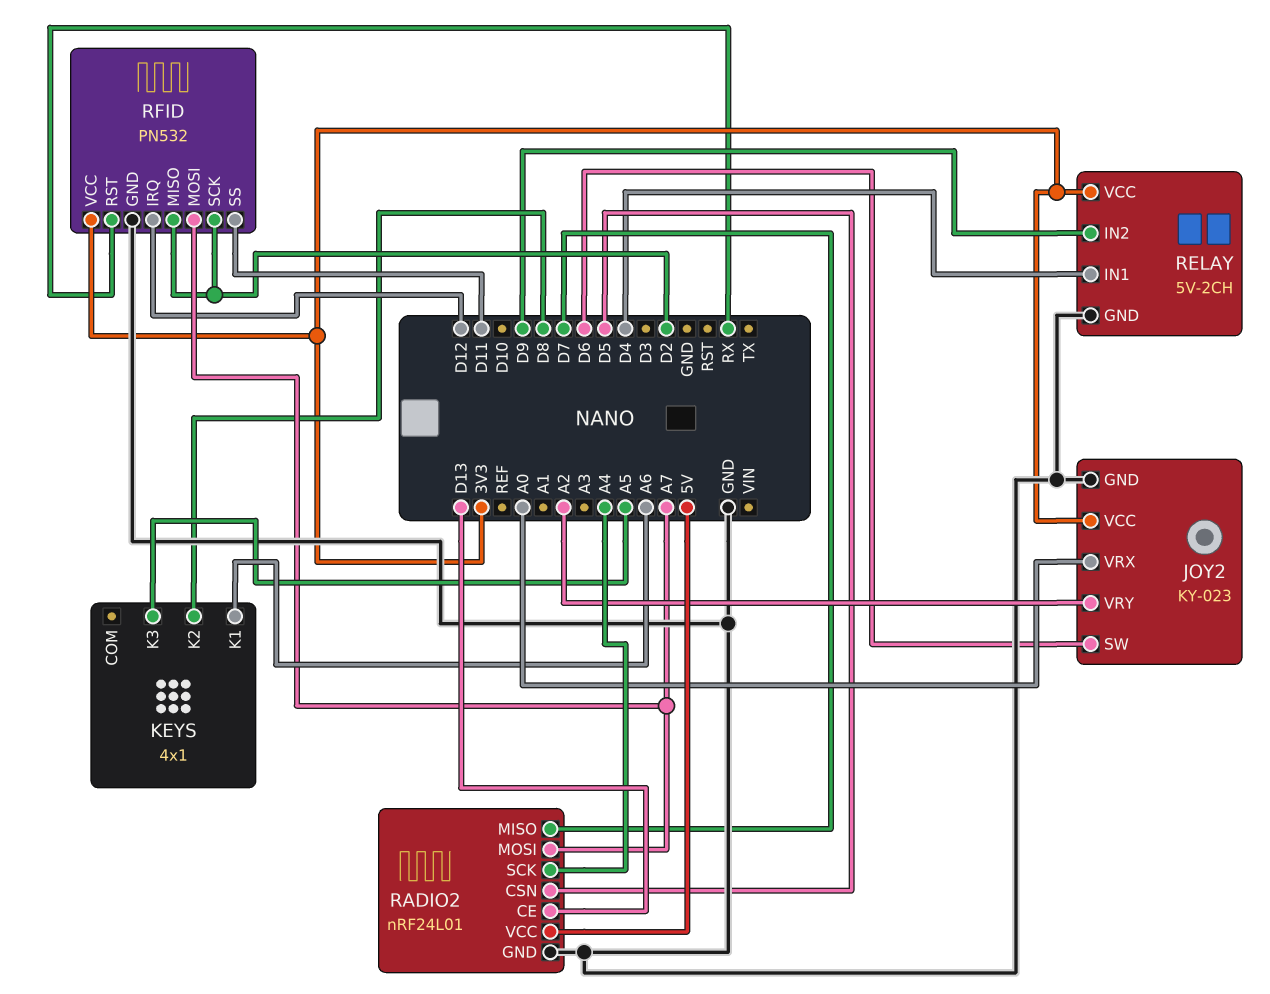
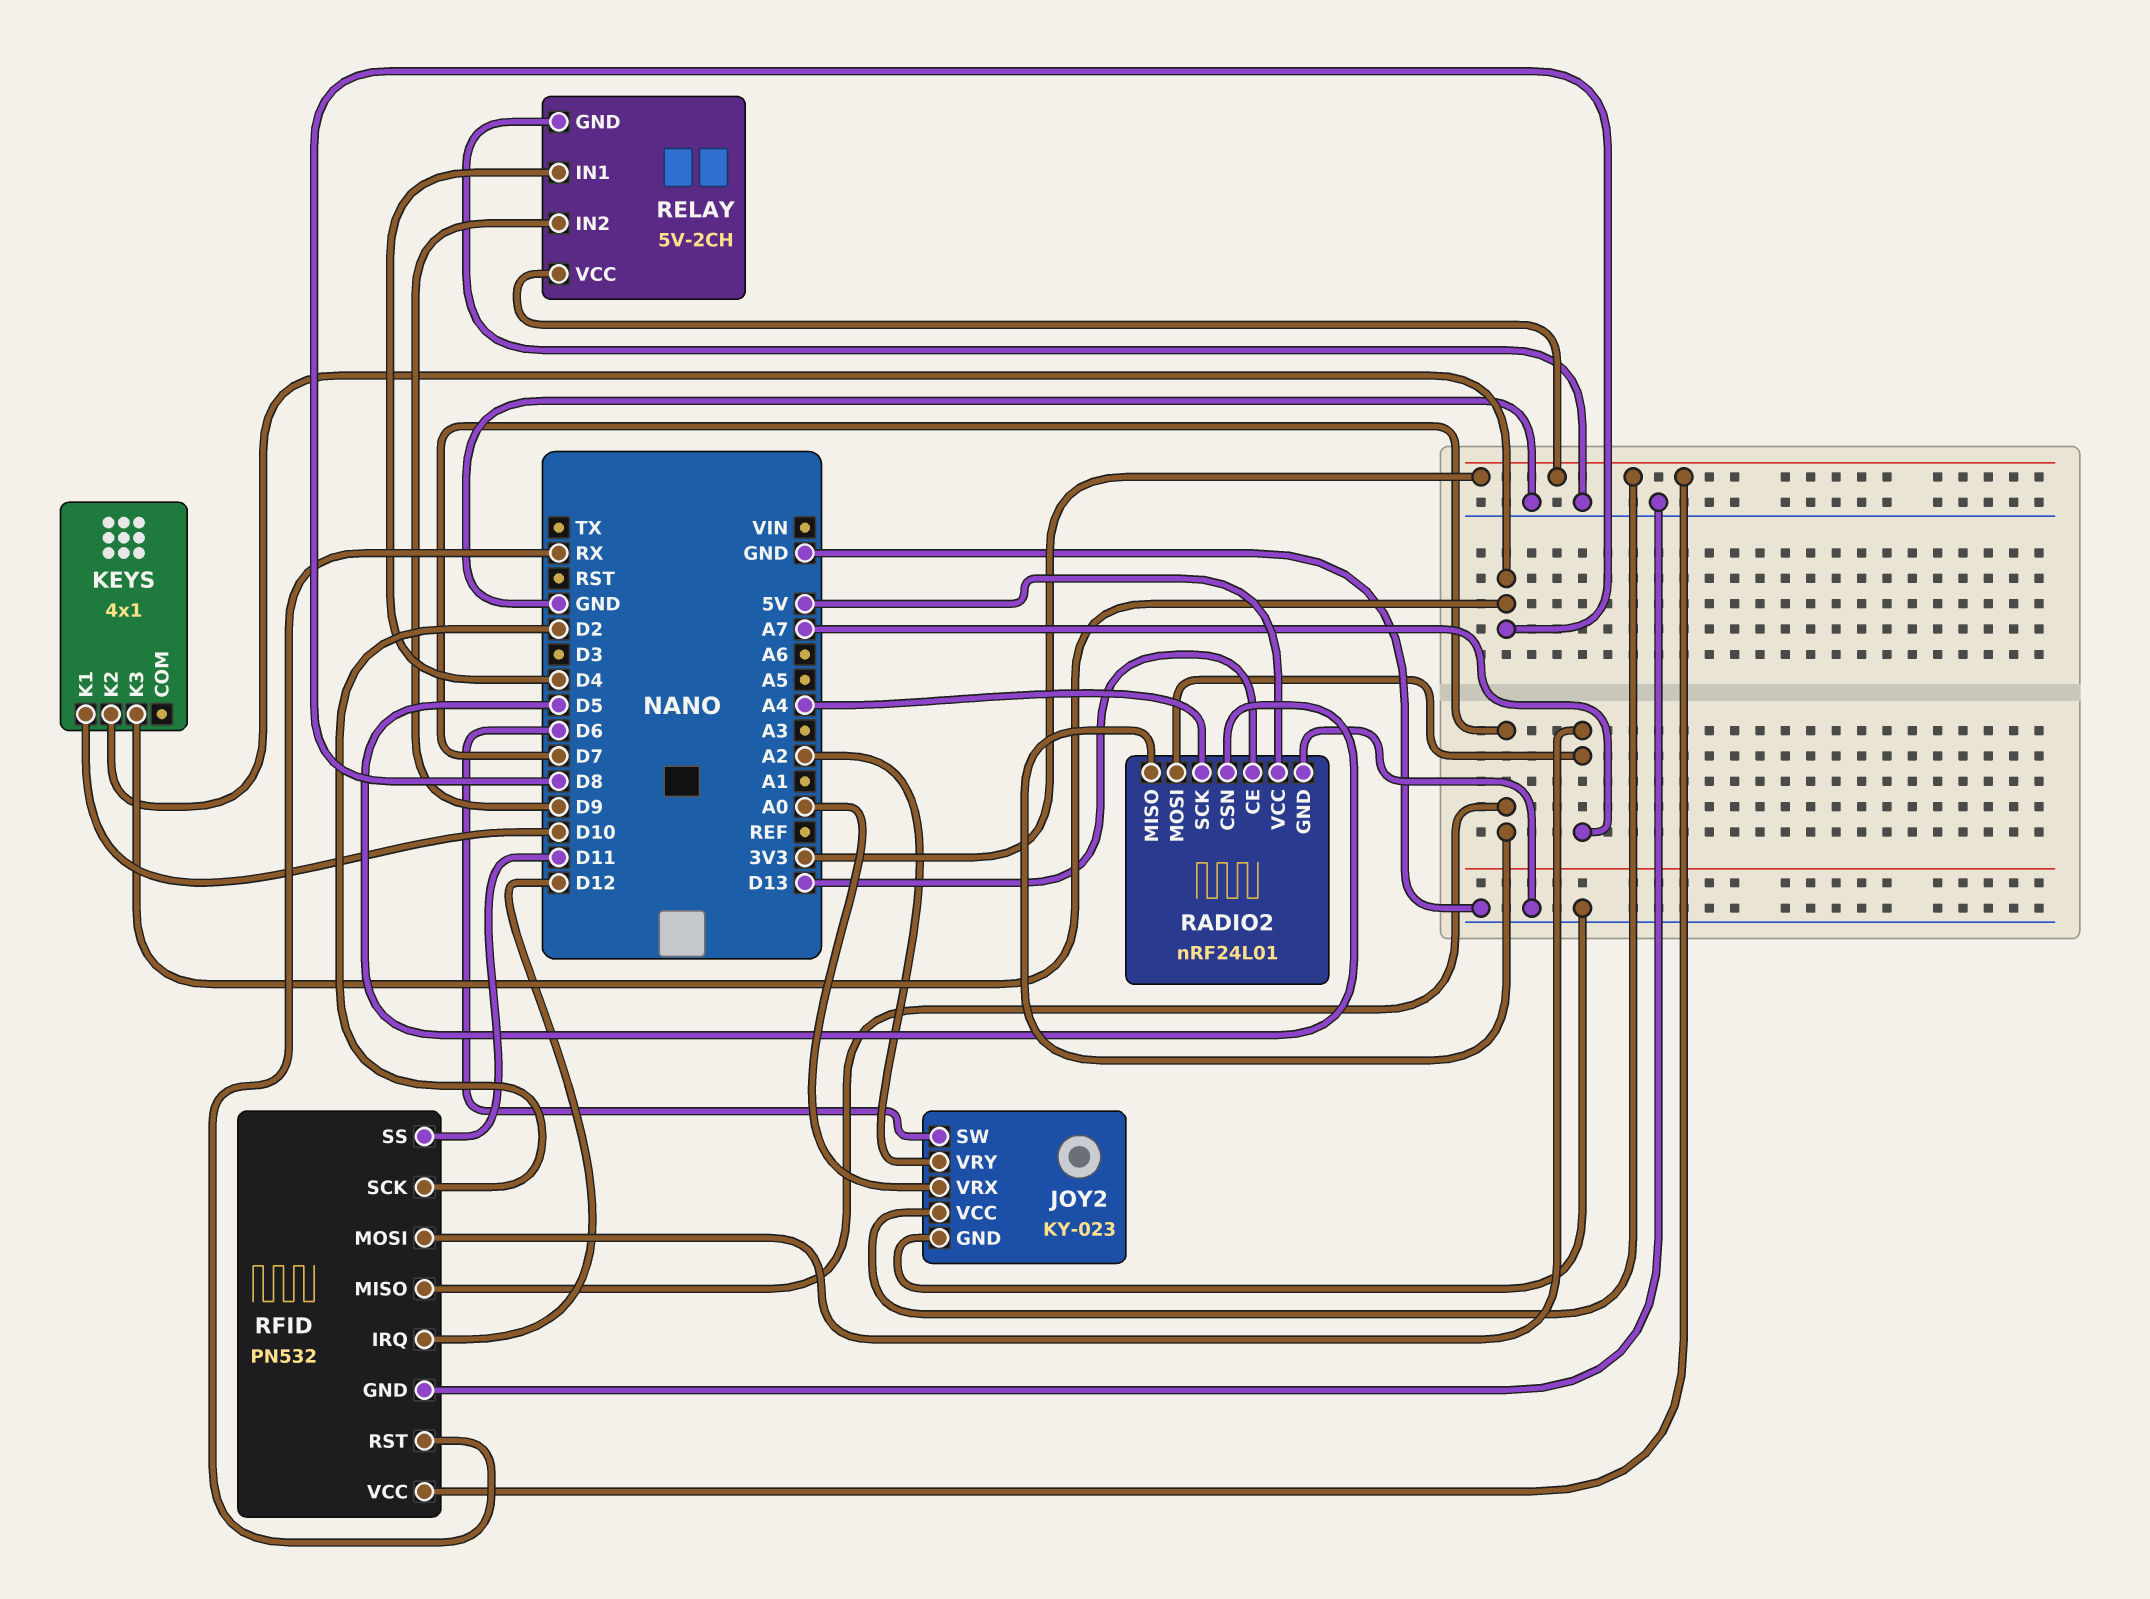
KEYS pin K1: A6 -> D10
KEYS pin K3: A5 -> D8
RFID pin MISO: D2 -> D7

